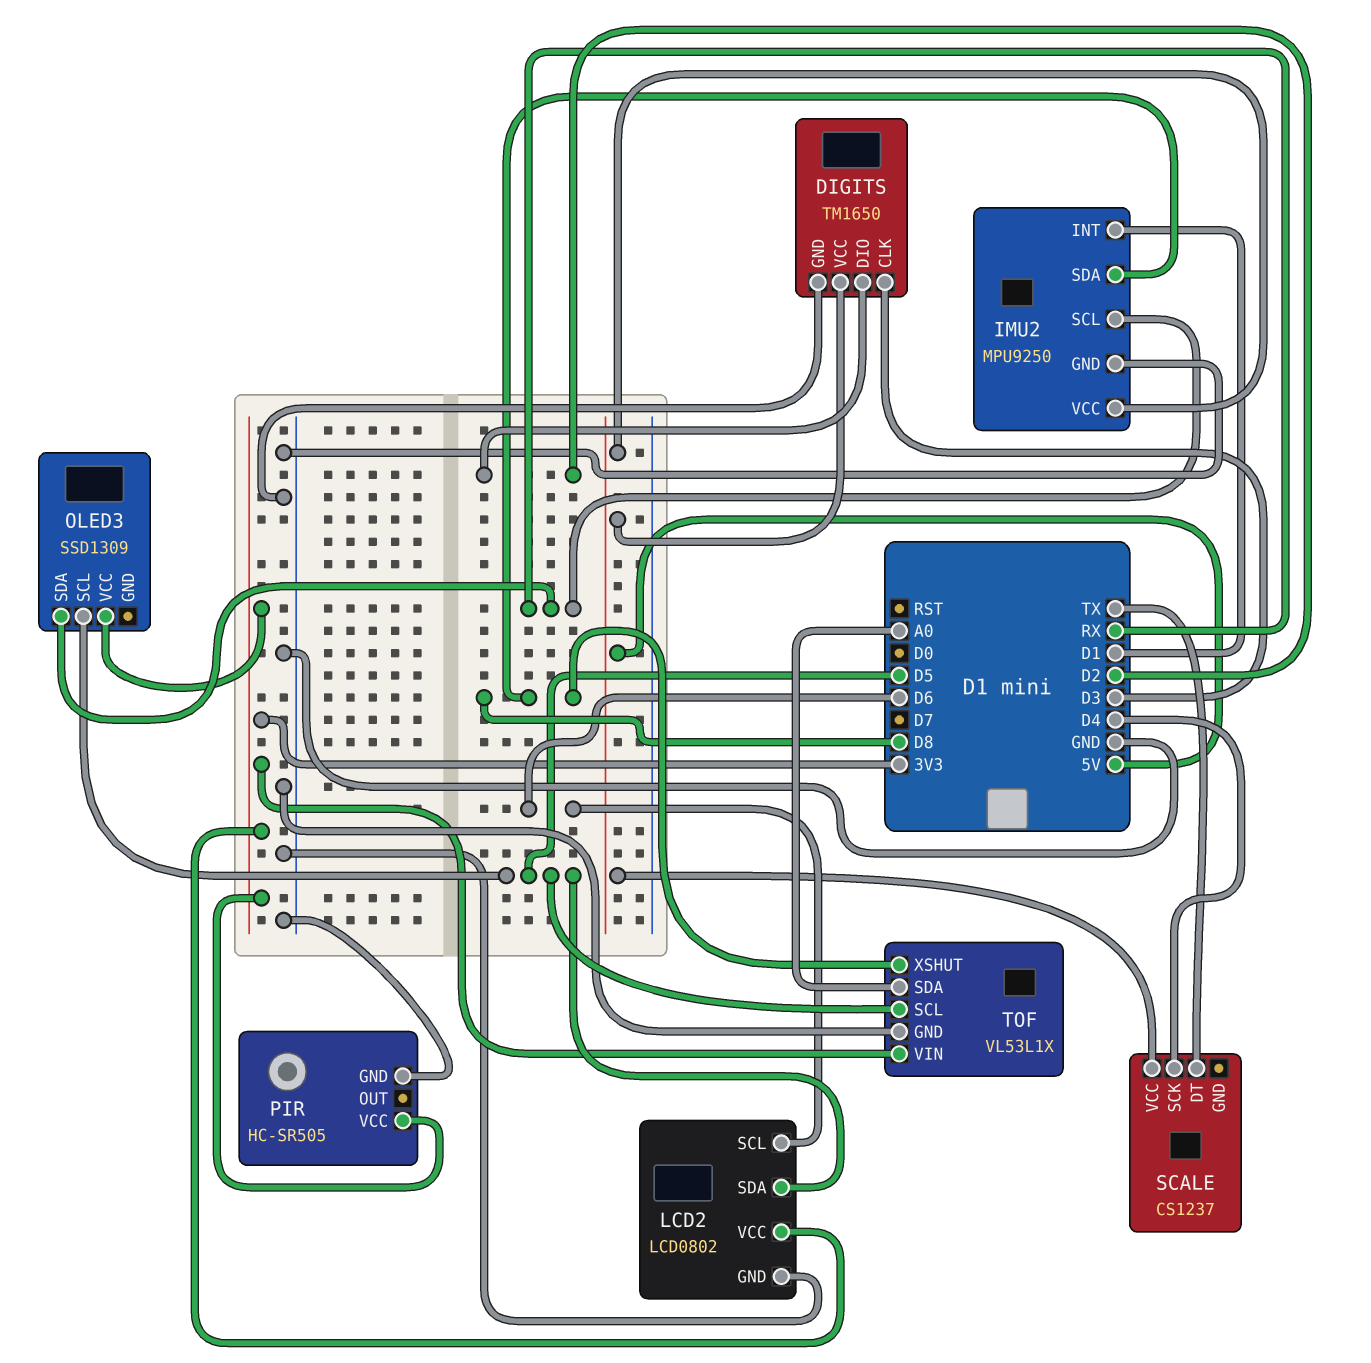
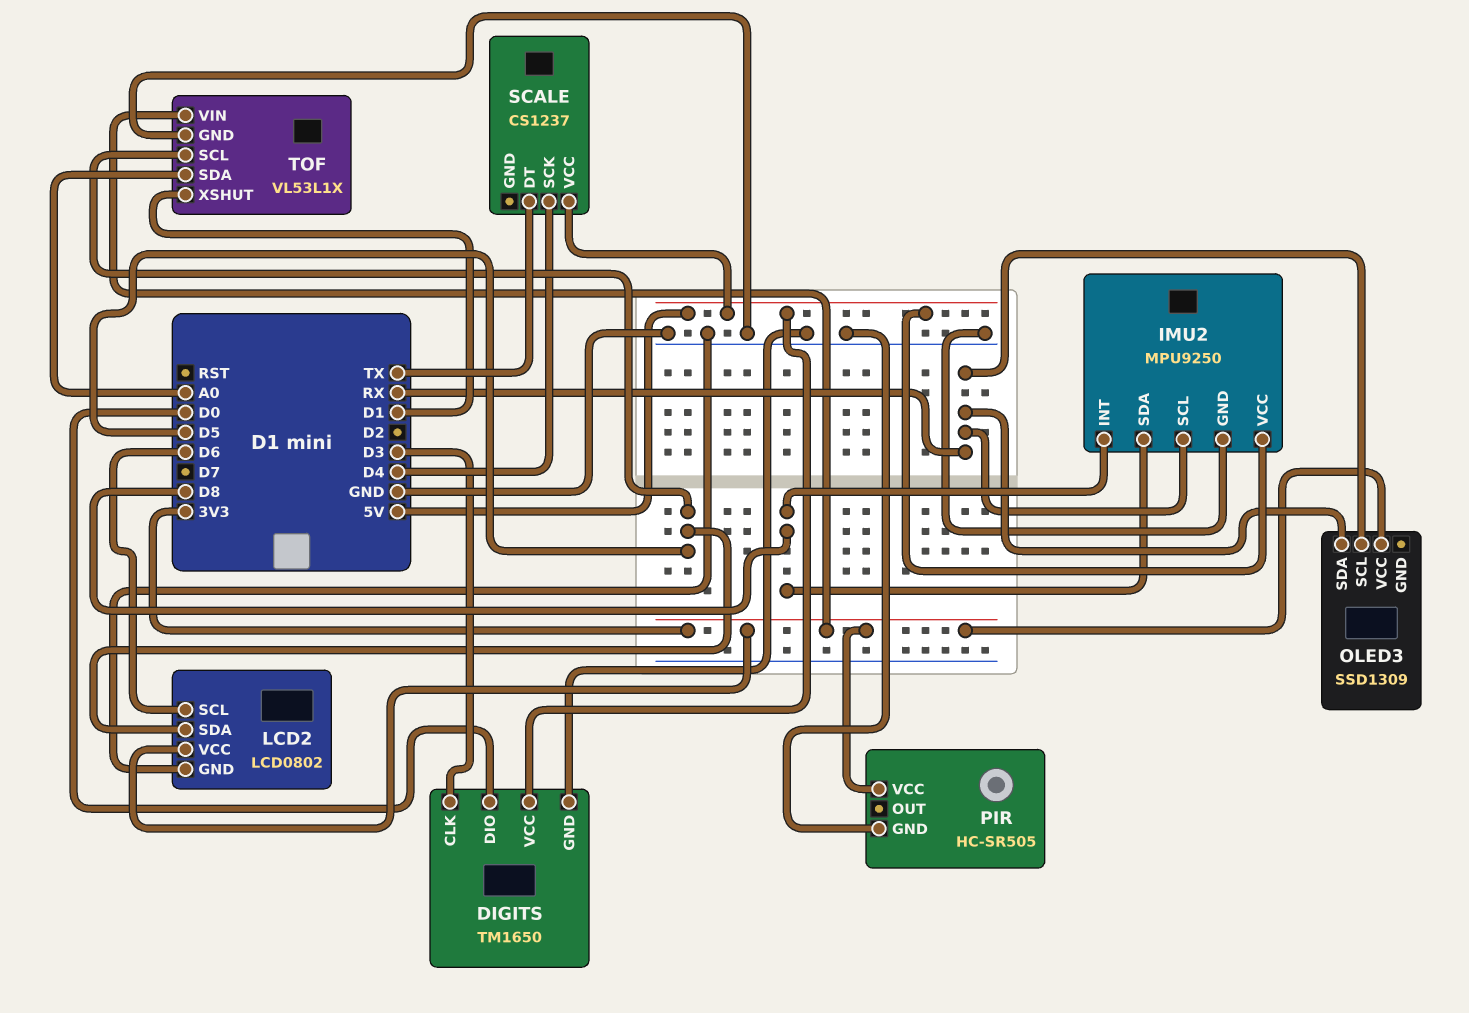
DIGITS pin DIO: D2 -> D0
IMU2 pin INT: D1 -> D8
OLED3 pin SCL: D5 -> RX
TOF pin XSHUT: D8 -> D1

